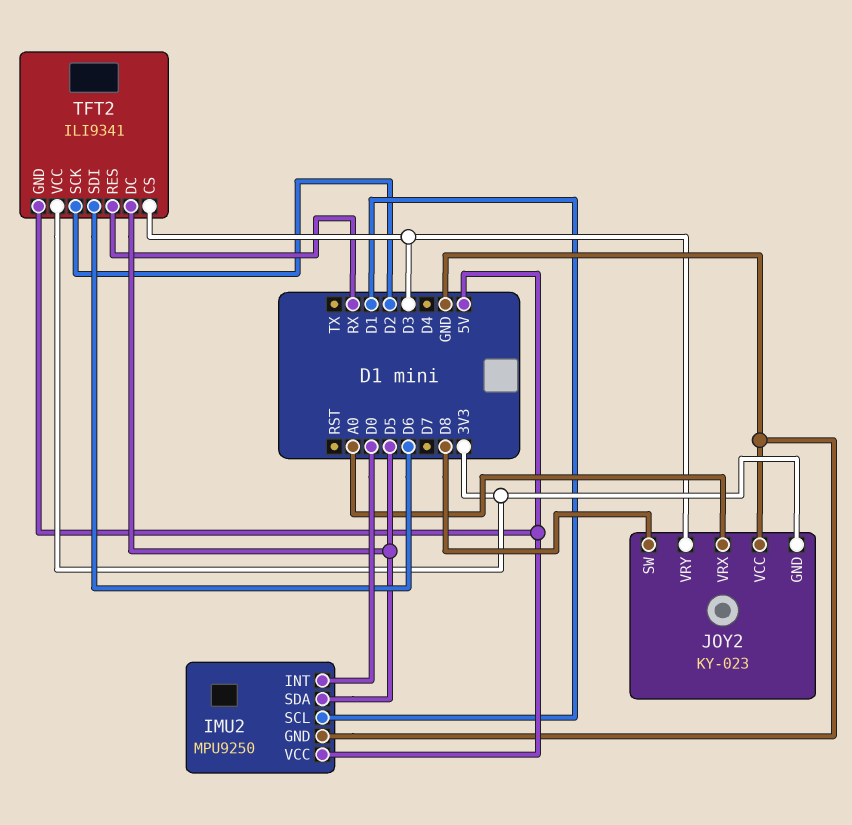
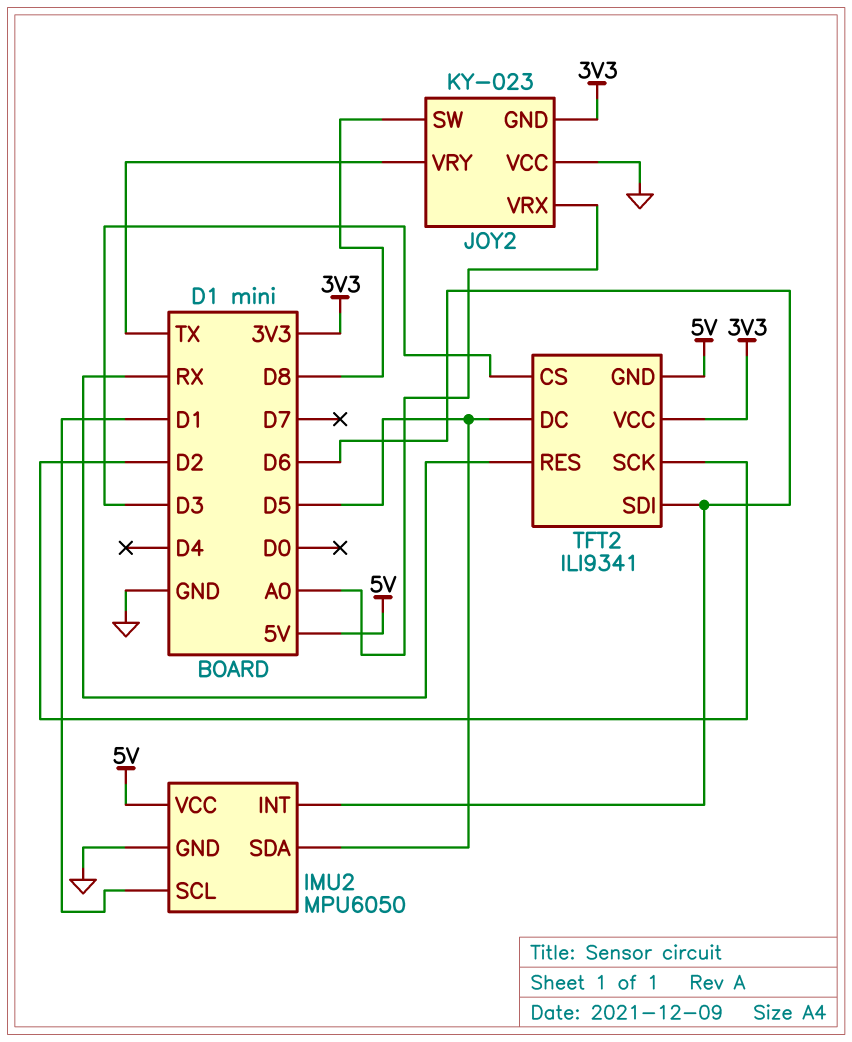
IMU2: MPU9250 -> MPU6050
IMU2 pin INT: D0 -> D6
JOY2 pin VRY: D3 -> TX

